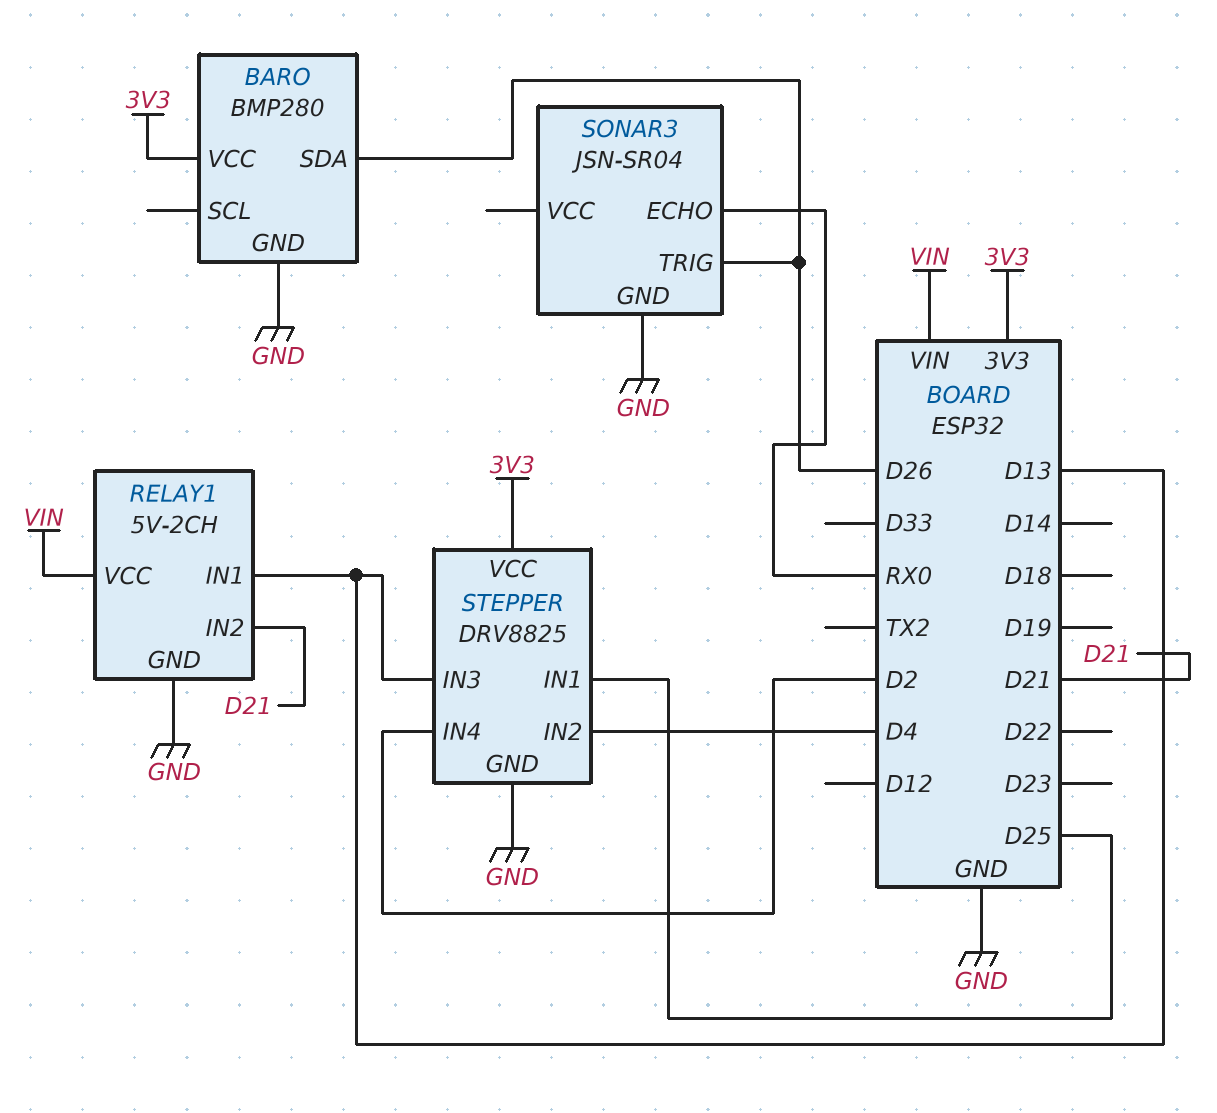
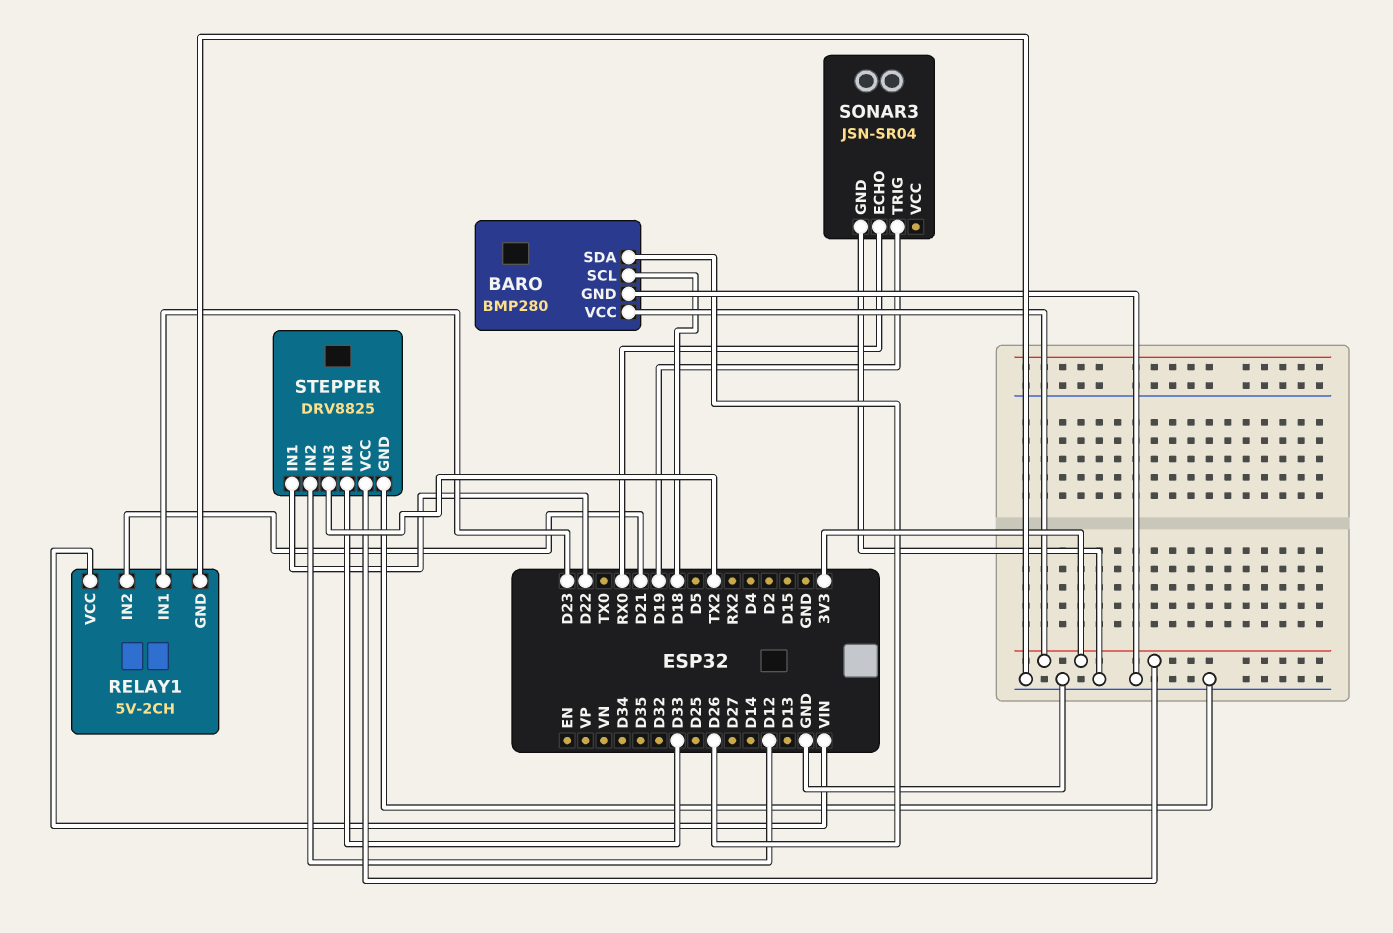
BARO pin SCL: none -> D18
RELAY1 pin IN1: D13 -> D23
SONAR3 pin TRIG: D26 -> D19
STEPPER pin IN1: D25 -> D22
STEPPER pin IN2: D4 -> D12
STEPPER pin IN3: D13 -> TX2
STEPPER pin IN4: D2 -> D33

